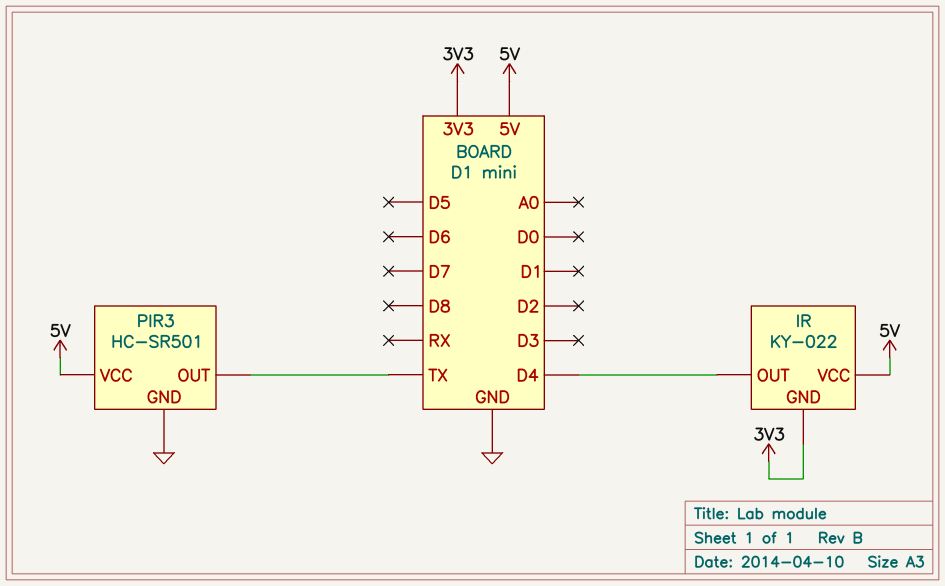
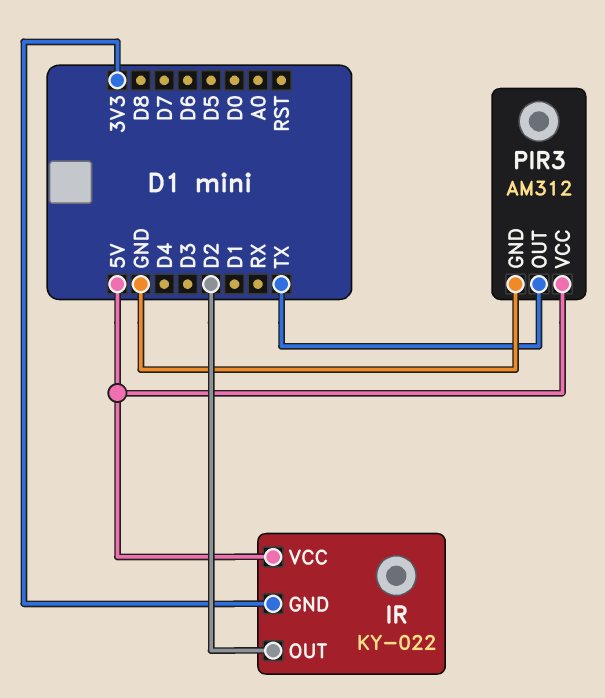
IR pin OUT: D4 -> D2
PIR3: HC-SR501 -> AM312

